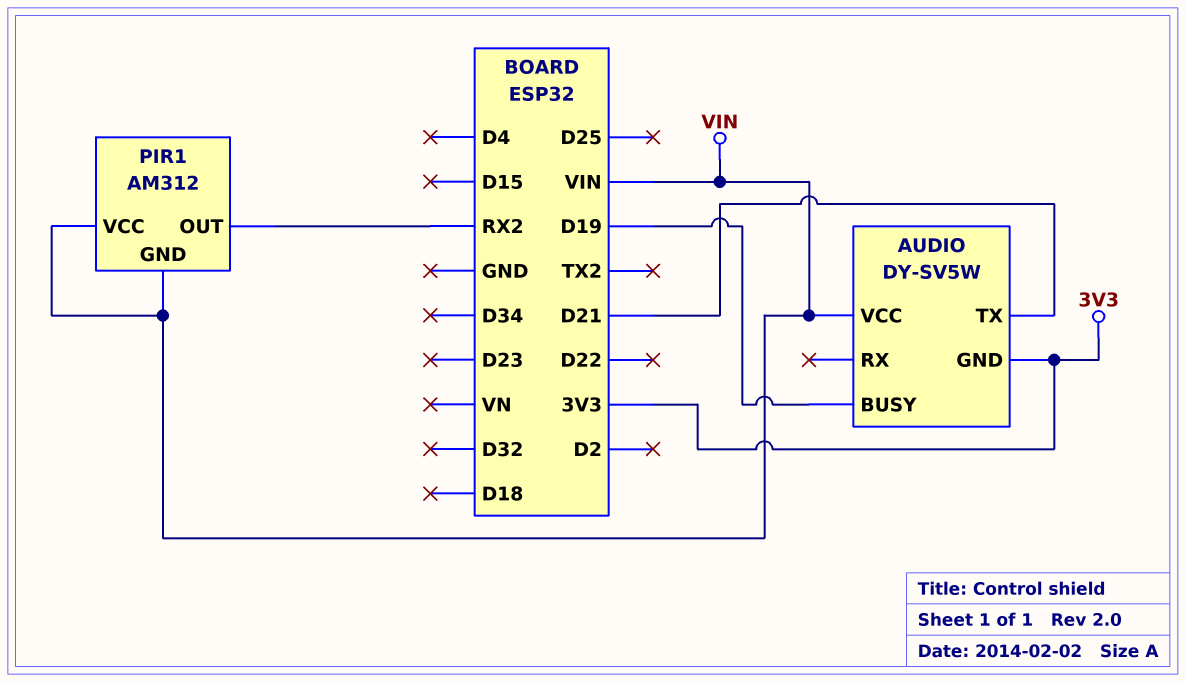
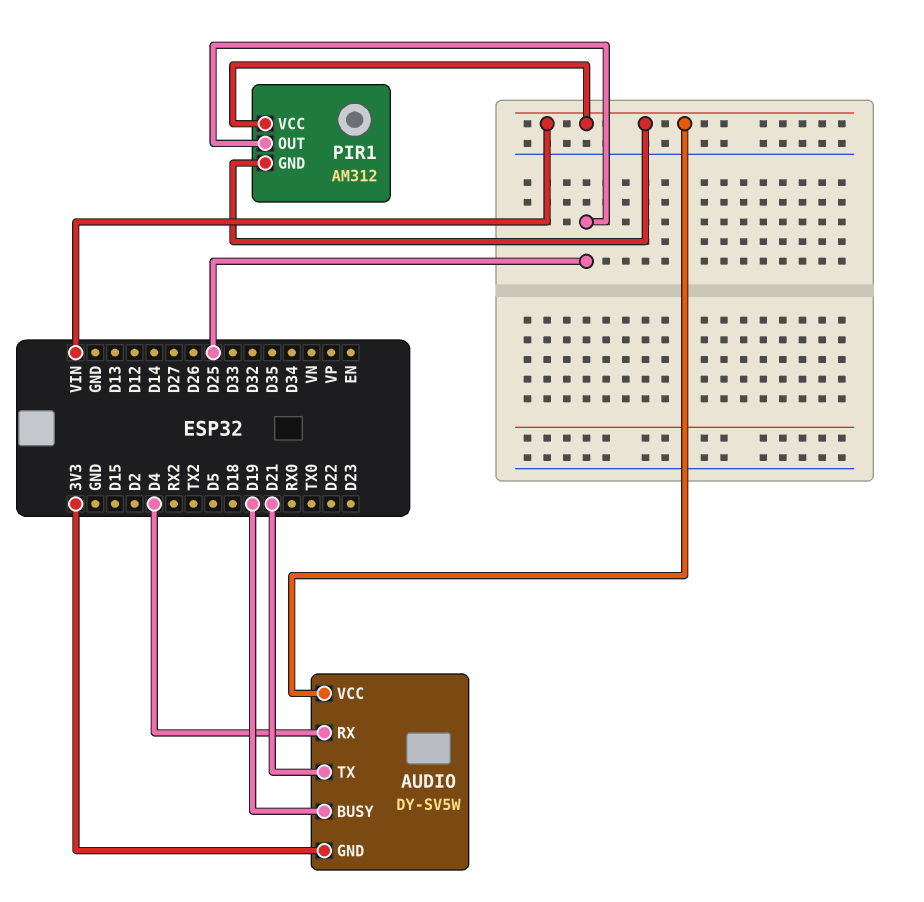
AUDIO pin RX: none -> D4
PIR1 pin OUT: RX2 -> D25

